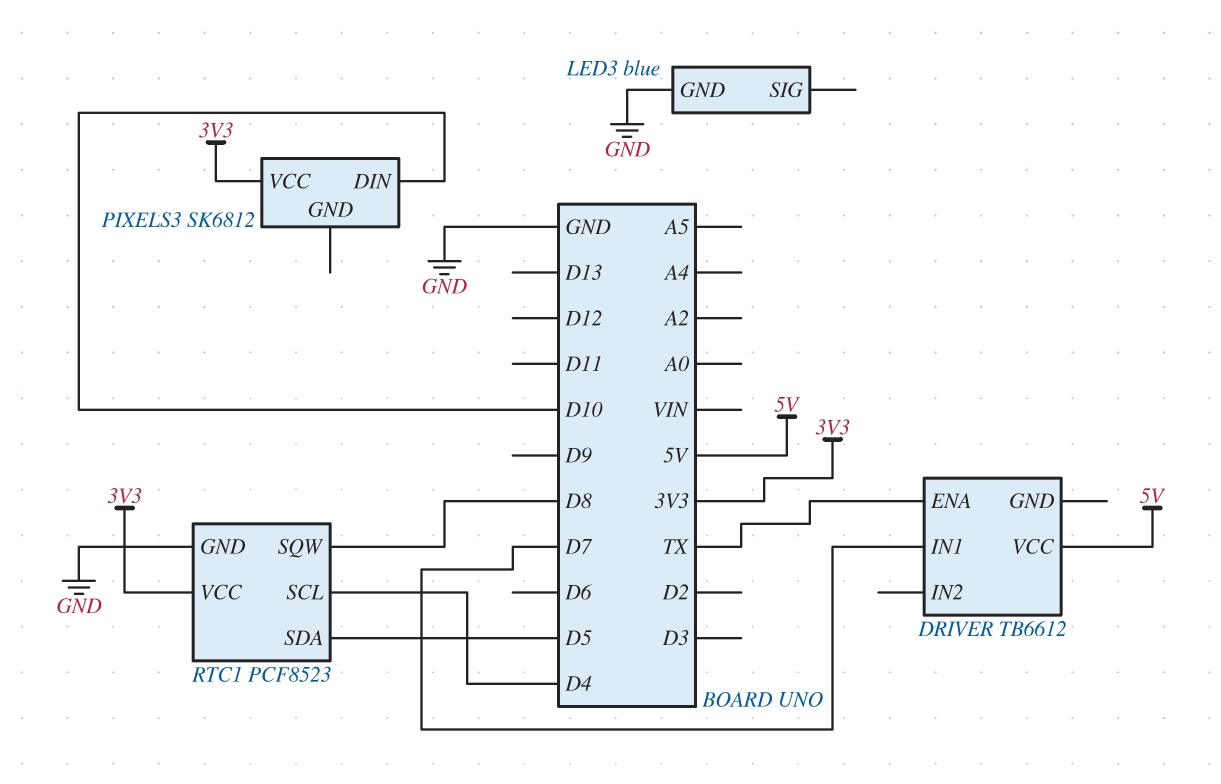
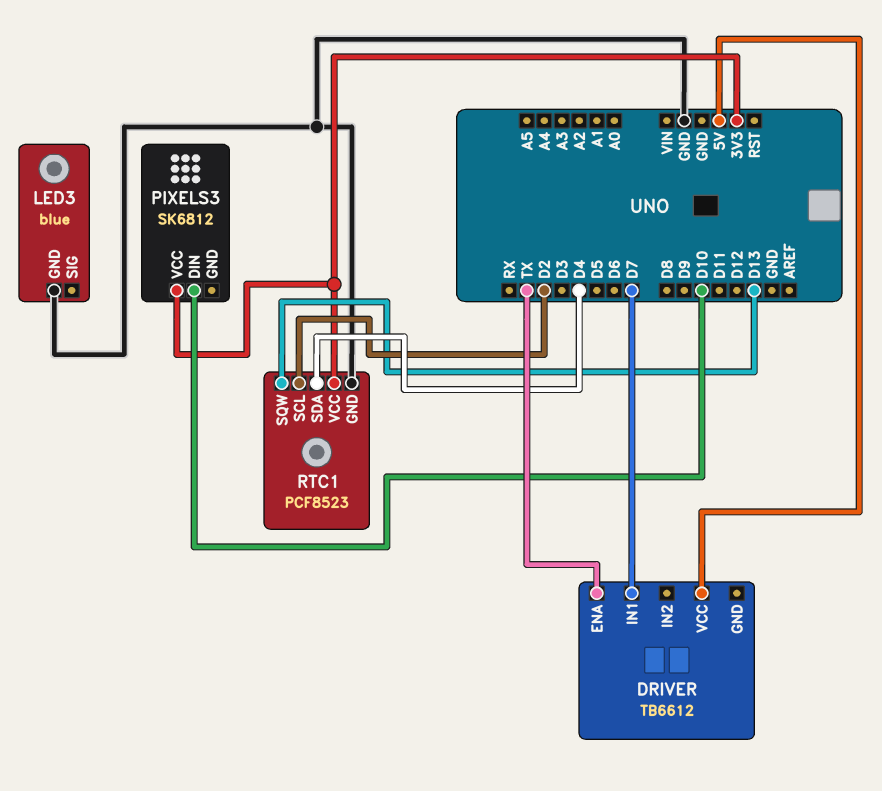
RTC1 pin SCL: D4 -> D2
RTC1 pin SDA: D5 -> D4
RTC1 pin SQW: D8 -> D13

